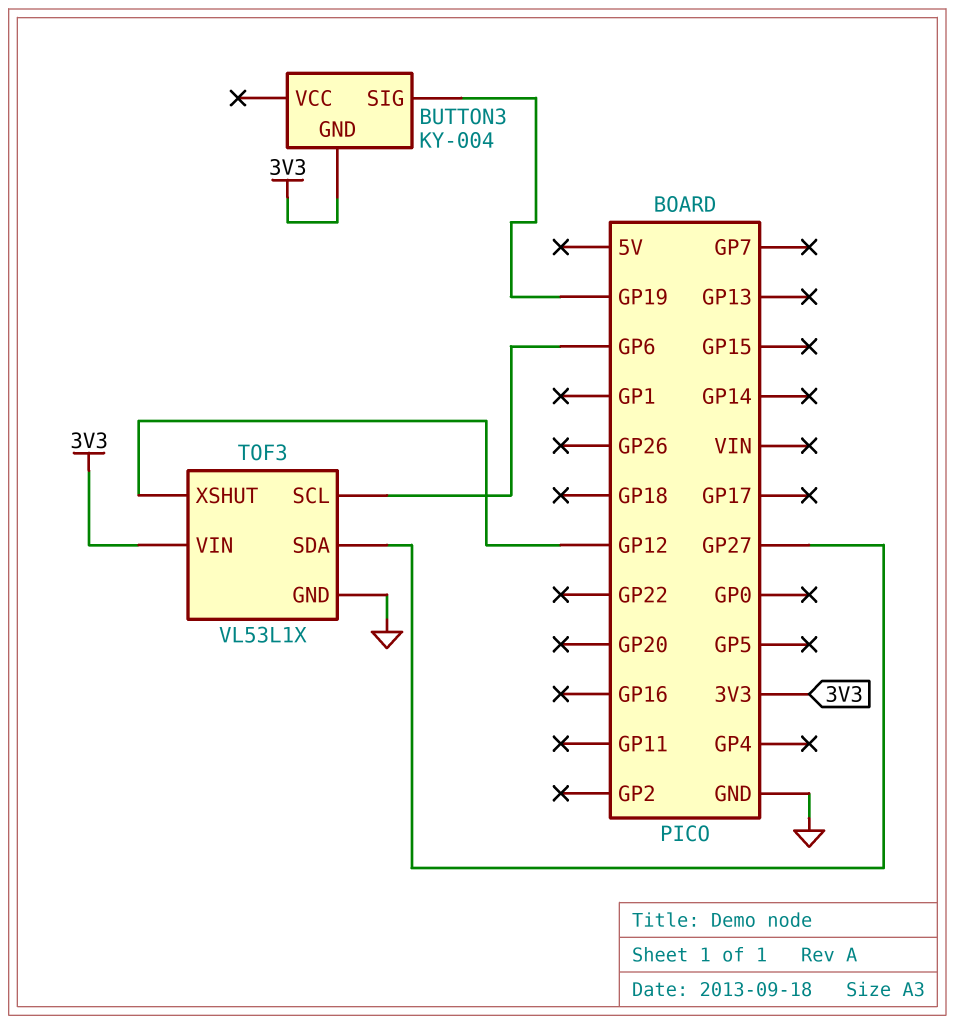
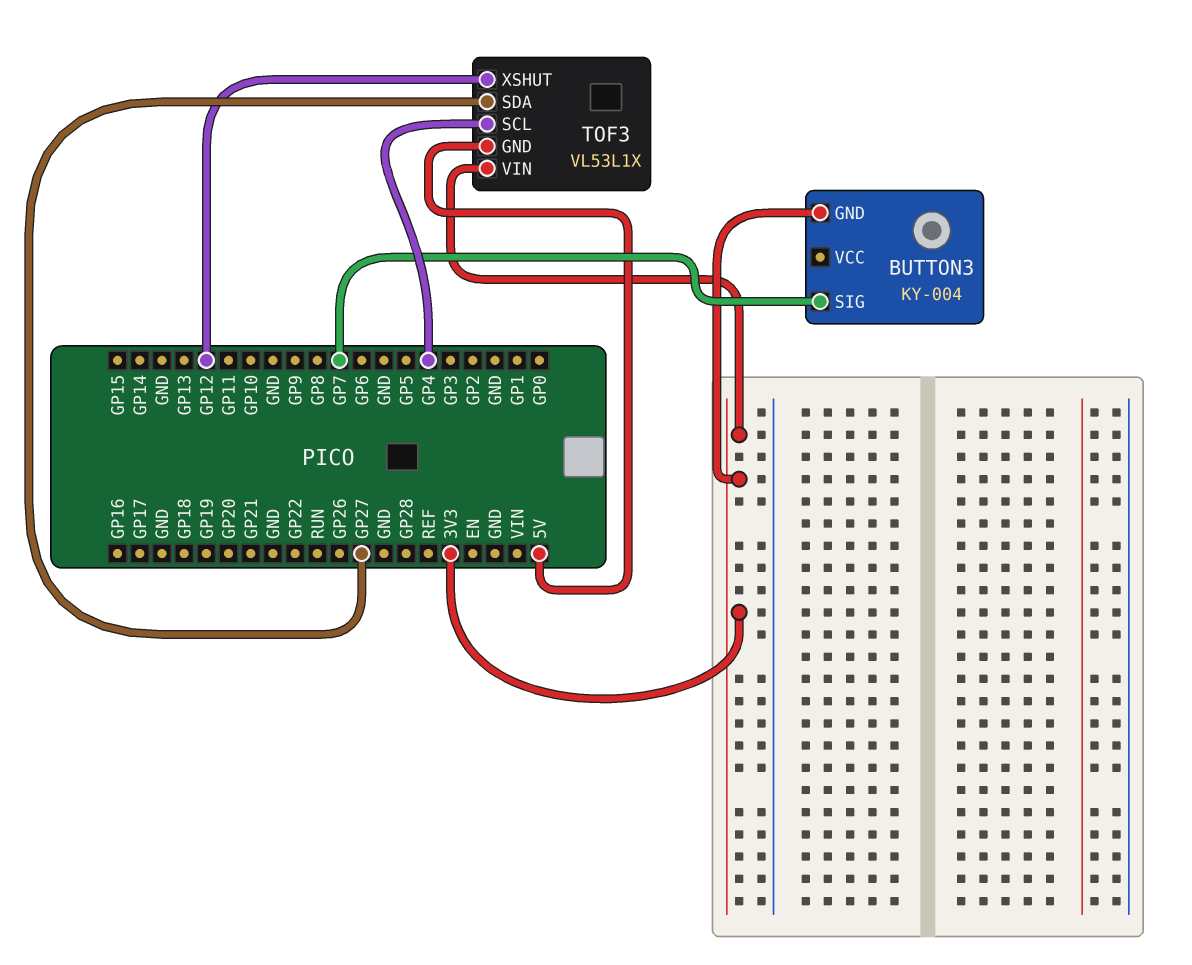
BUTTON3 pin SIG: GP19 -> GP7
TOF3 pin GND: GND -> 5V
TOF3 pin SCL: GP6 -> GP4

